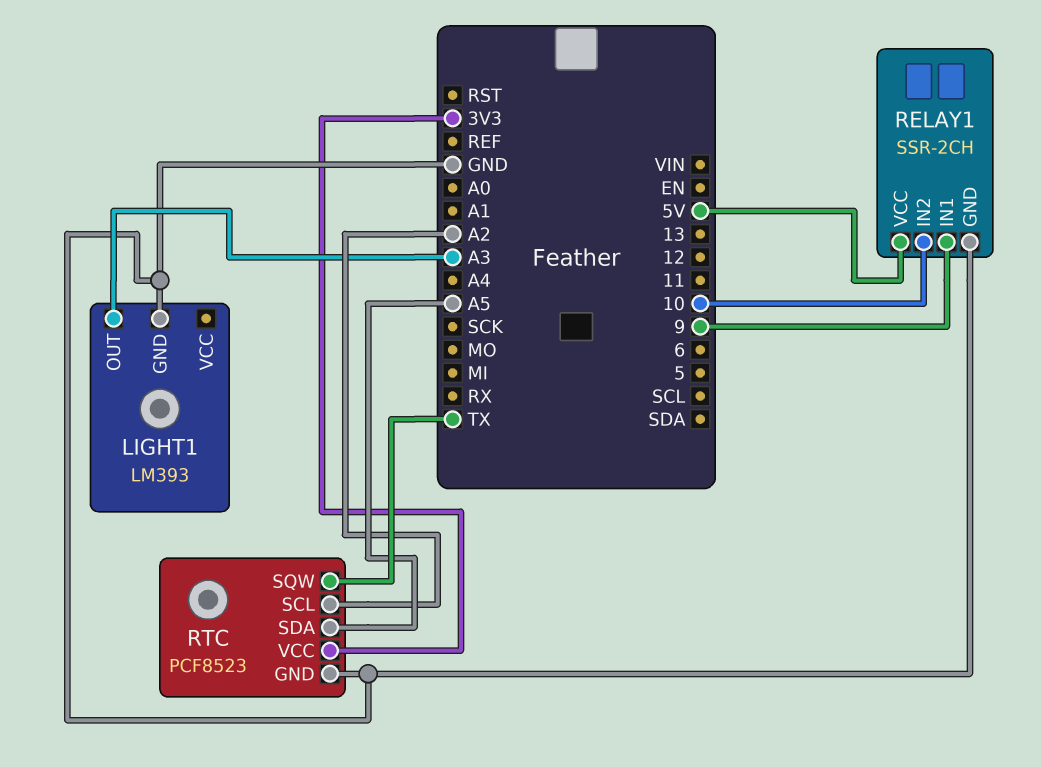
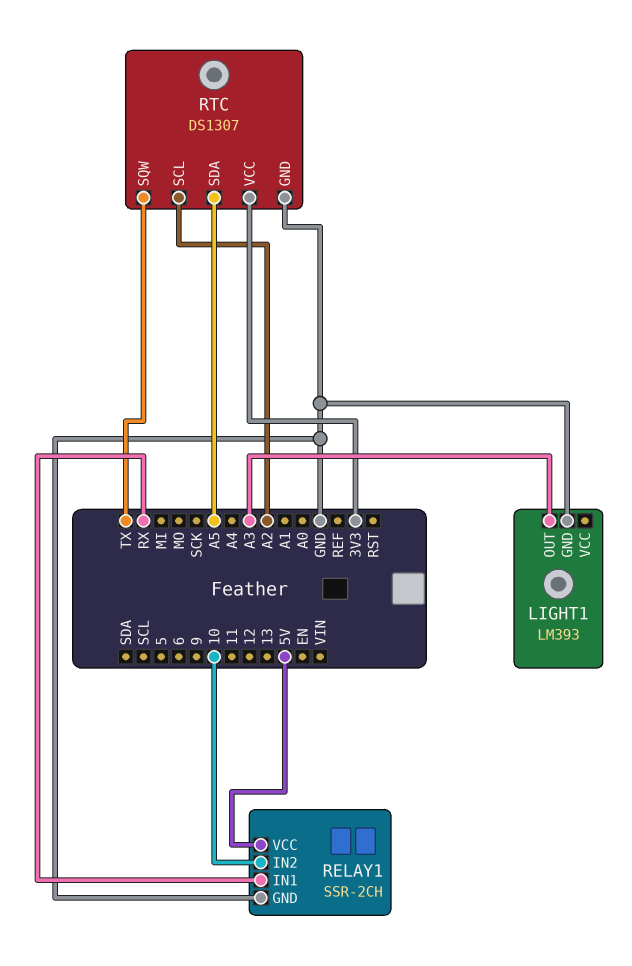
RELAY1 pin IN1: 9 -> RX
RTC: PCF8523 -> DS1307

